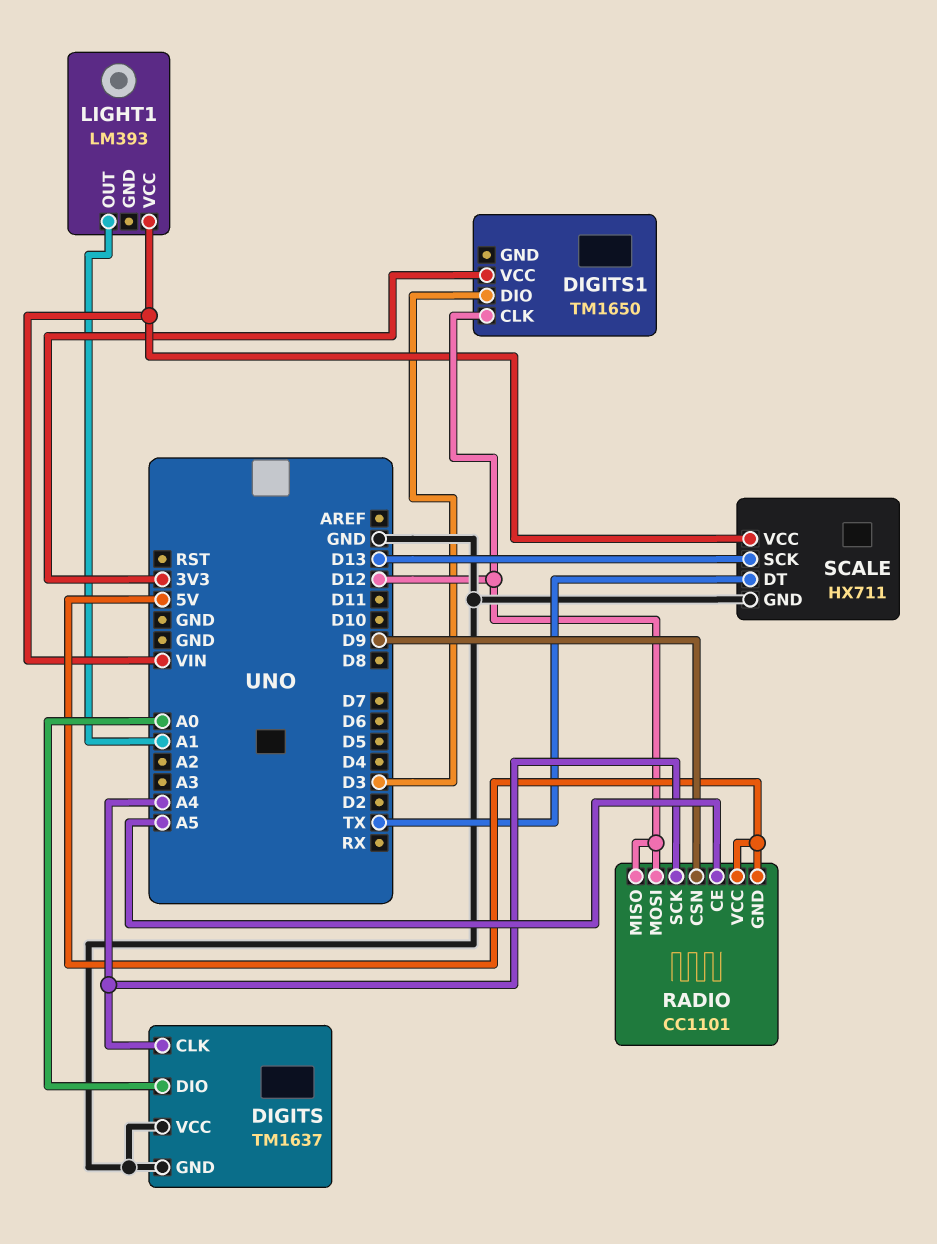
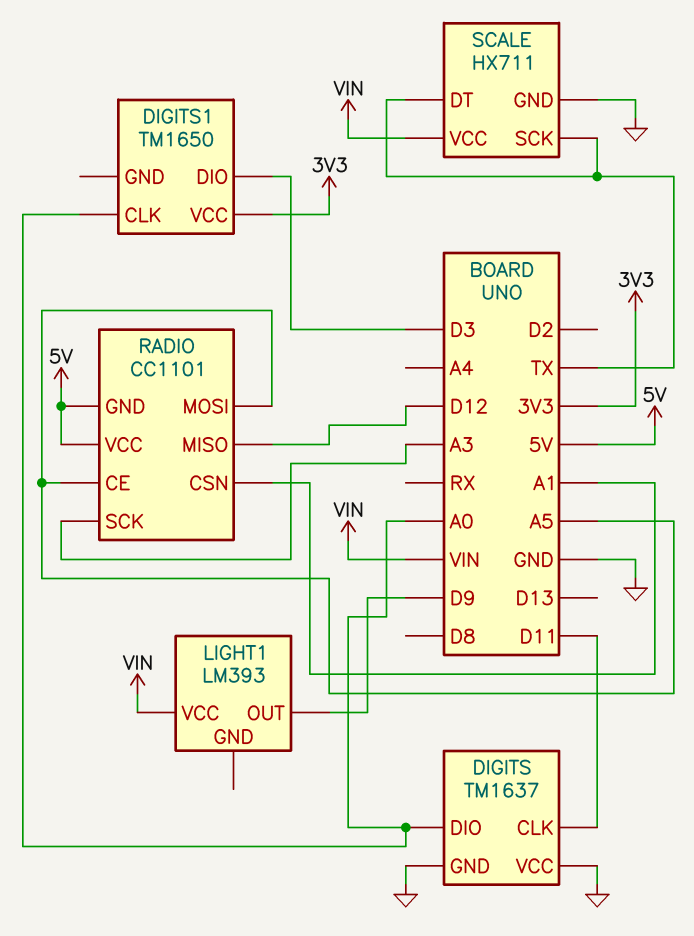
DIGITS pin CLK: A4 -> D11
DIGITS1 pin CLK: D12 -> A0
LIGHT1 pin OUT: A1 -> D9
RADIO pin CSN: D9 -> A1
RADIO pin MOSI: D12 -> A5
RADIO pin SCK: A4 -> A3
SCALE pin SCK: D13 -> TX

